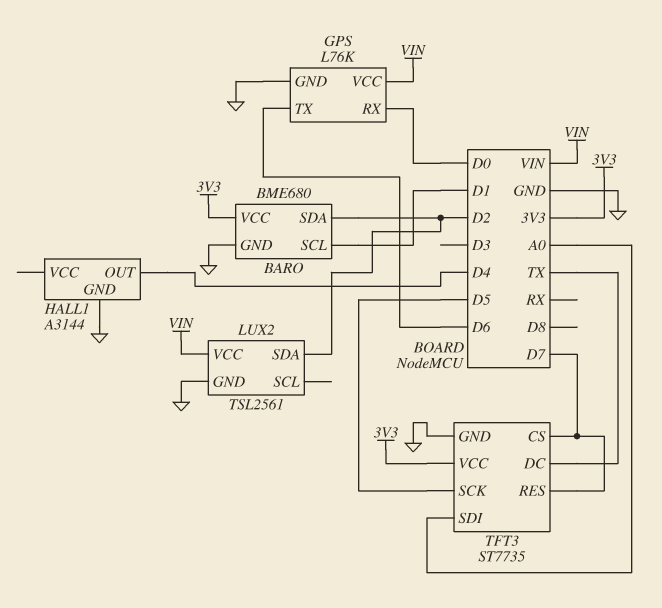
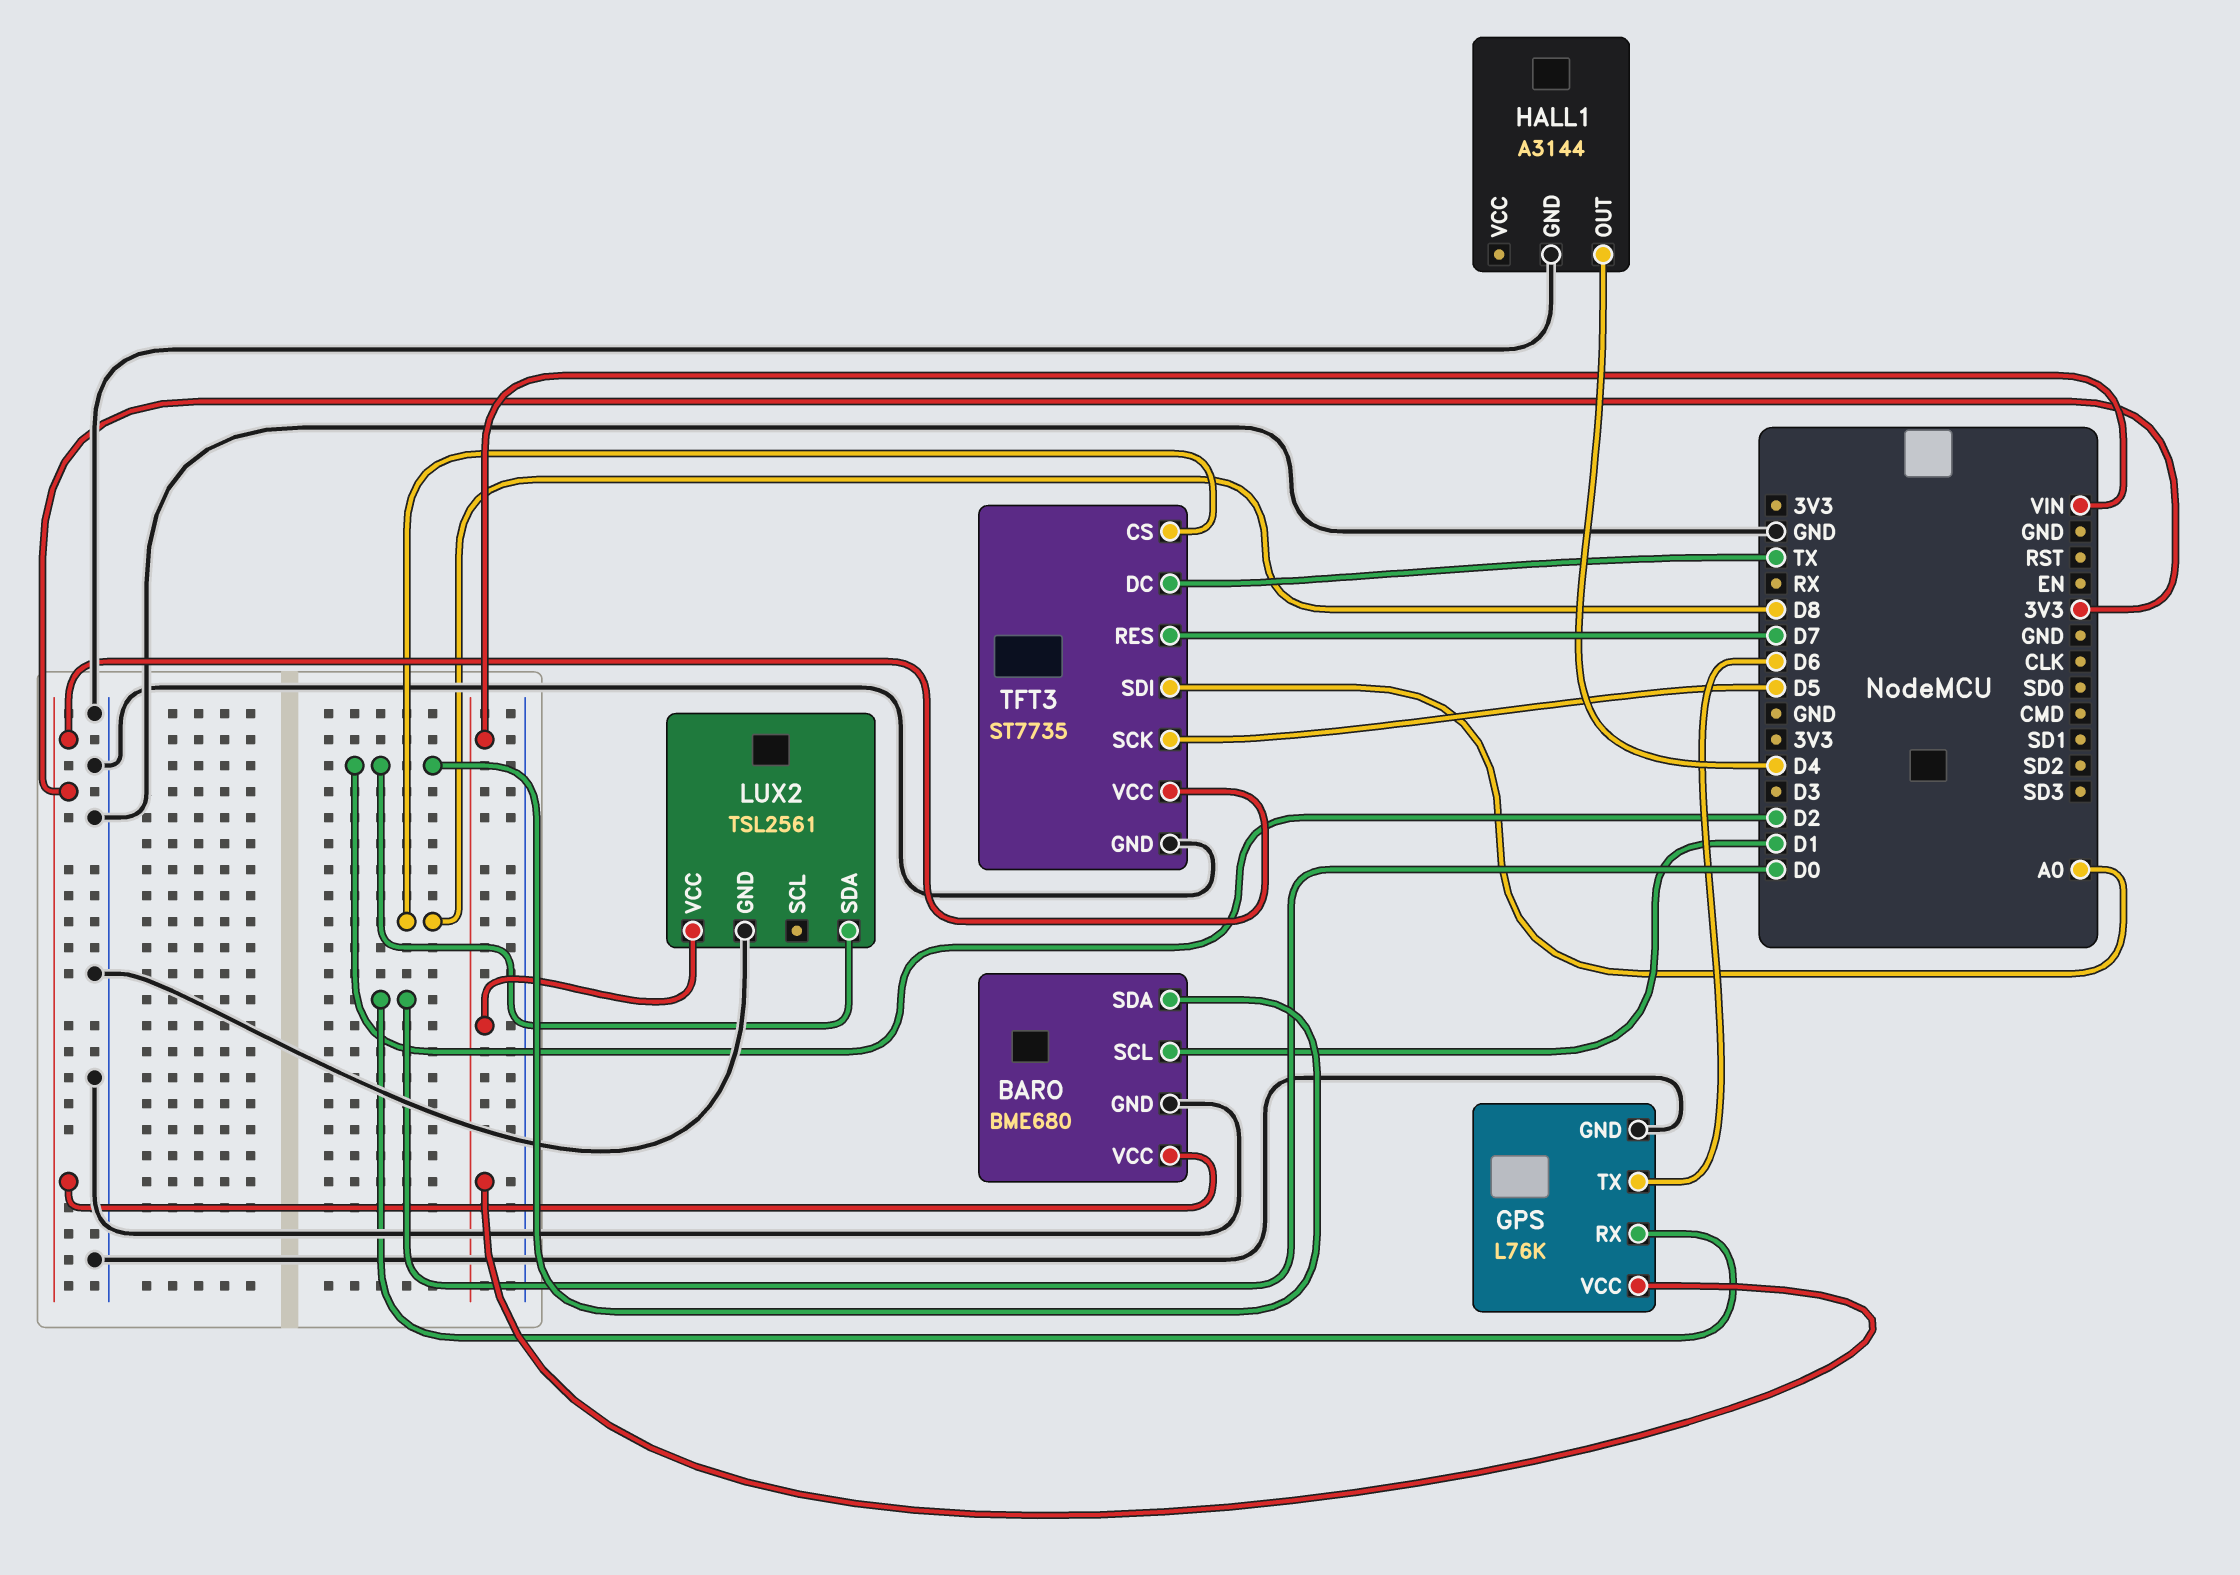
TFT3 pin CS: D7 -> D8

